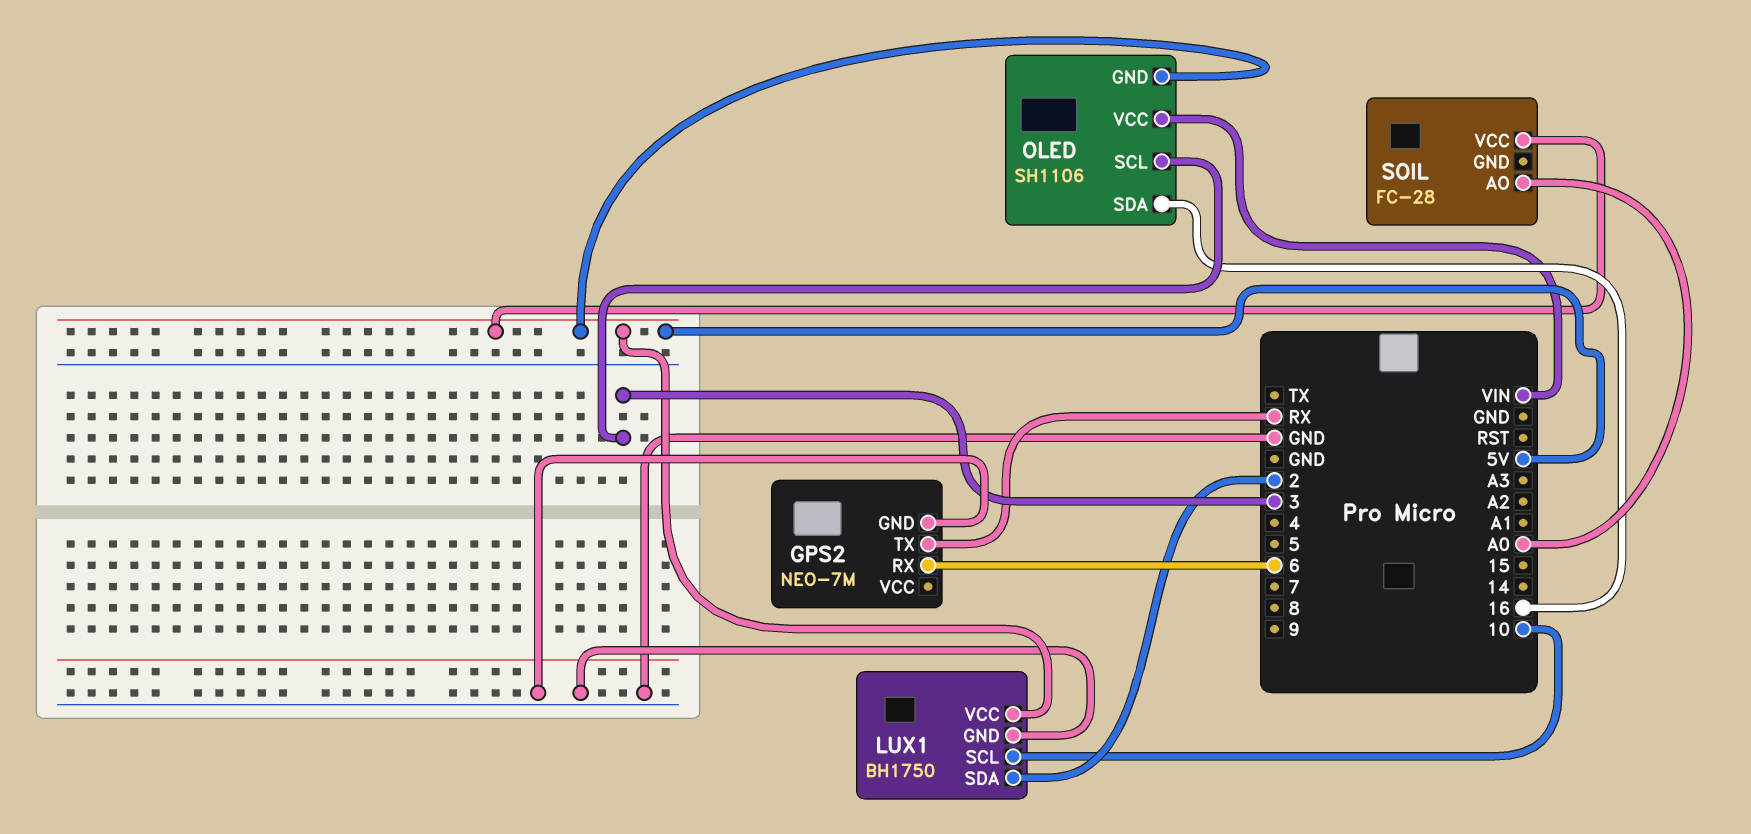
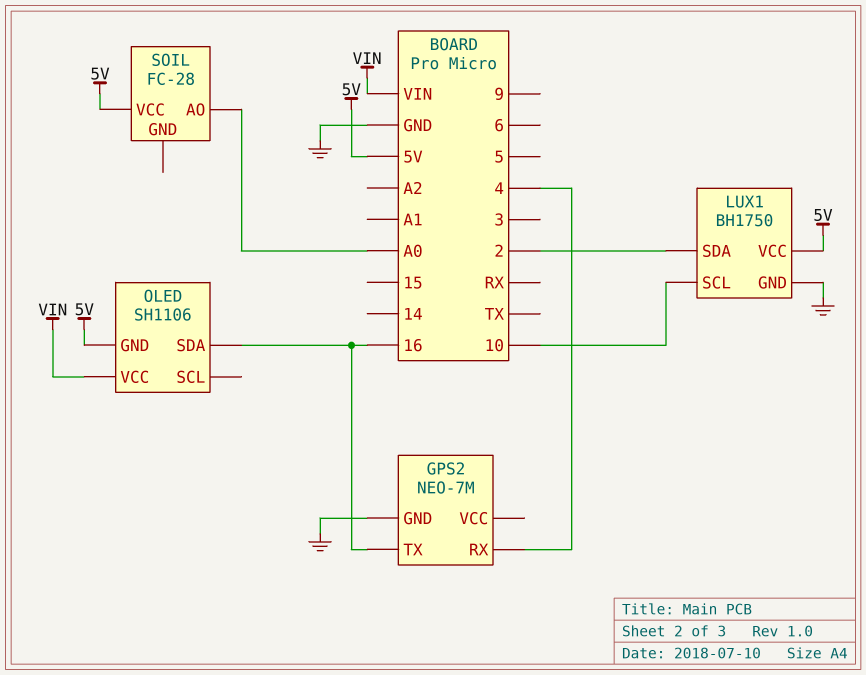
GPS2 pin RX: 6 -> 4
GPS2 pin TX: RX -> 16
OLED pin SCL: 3 -> none

